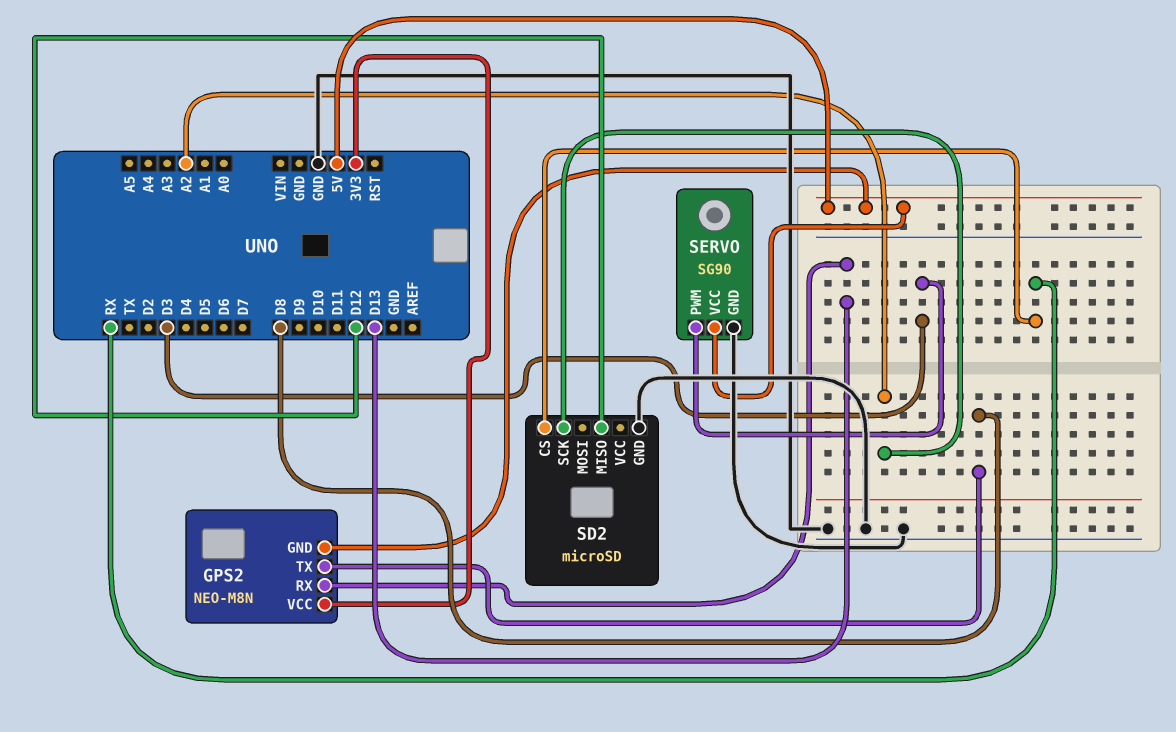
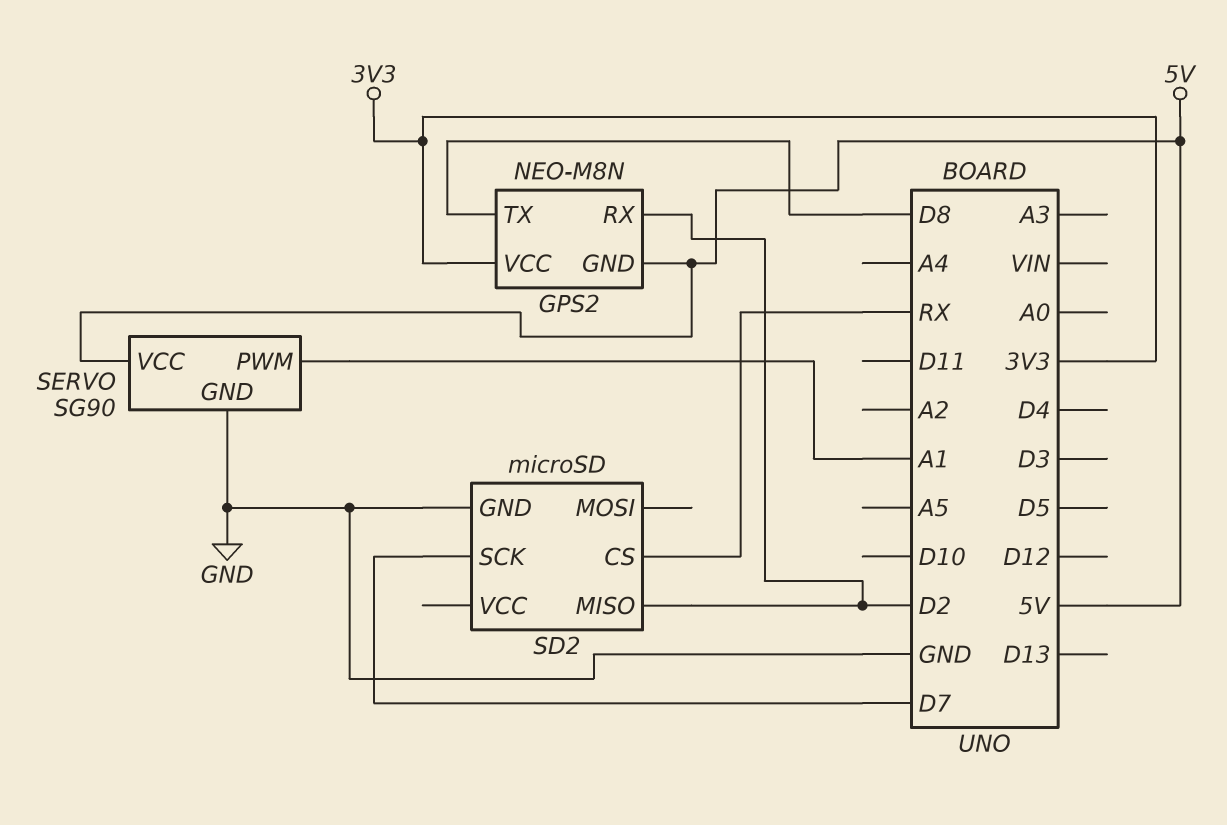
GPS2 pin RX: D13 -> D2
SD2 pin MISO: D12 -> D2
SD2 pin SCK: A2 -> D7
SERVO pin PWM: D3 -> A1

